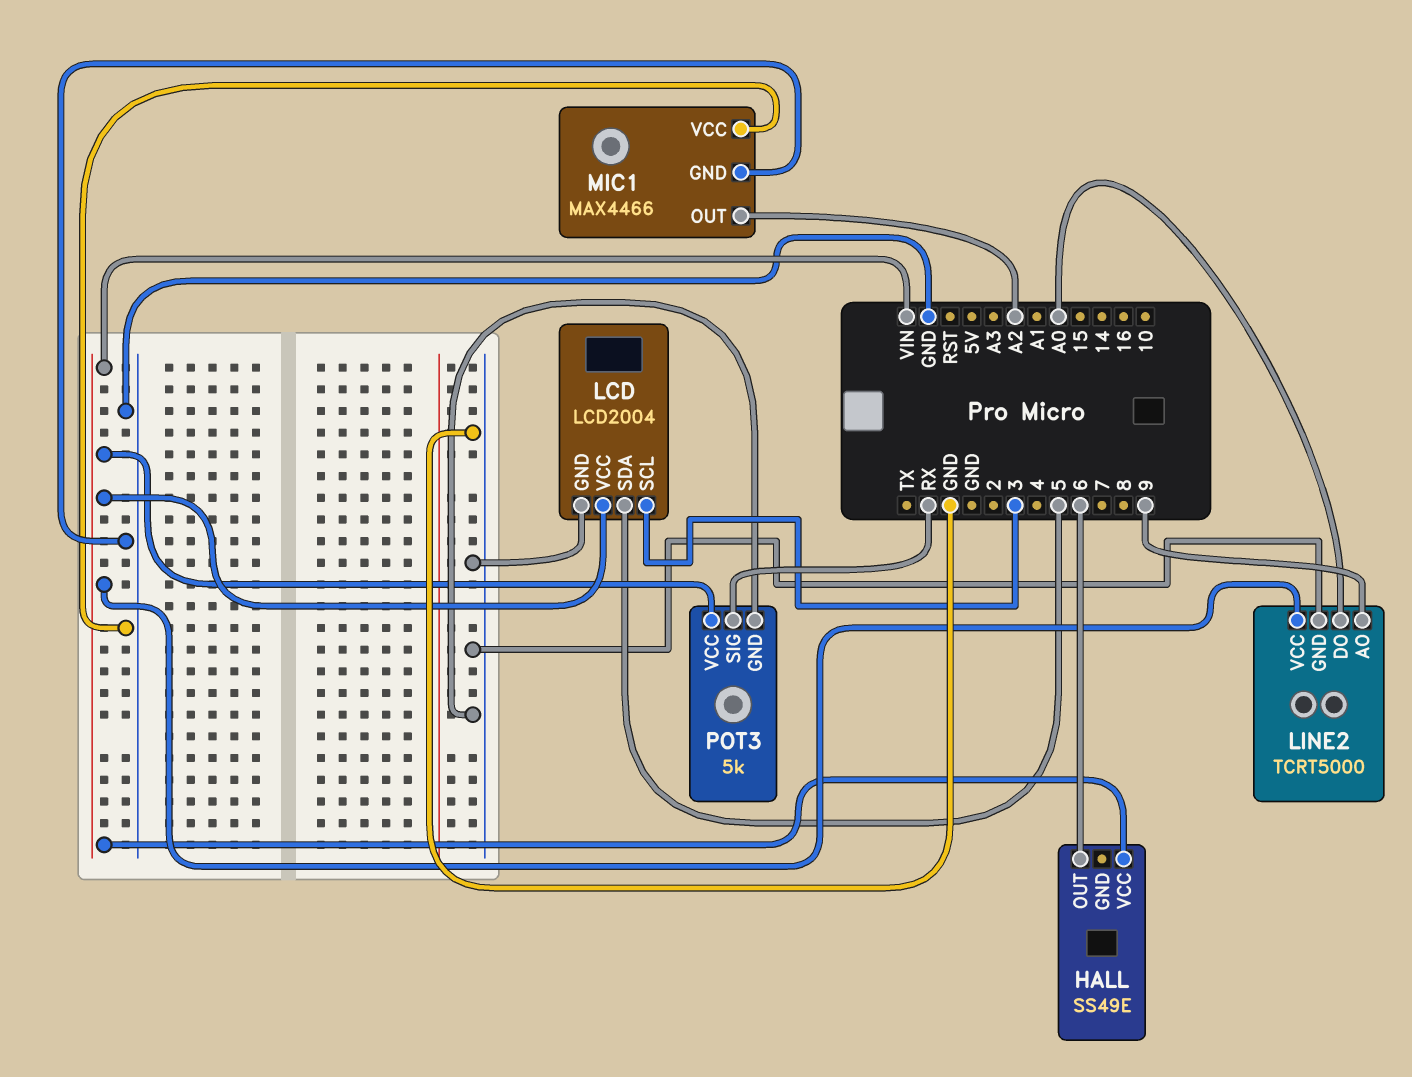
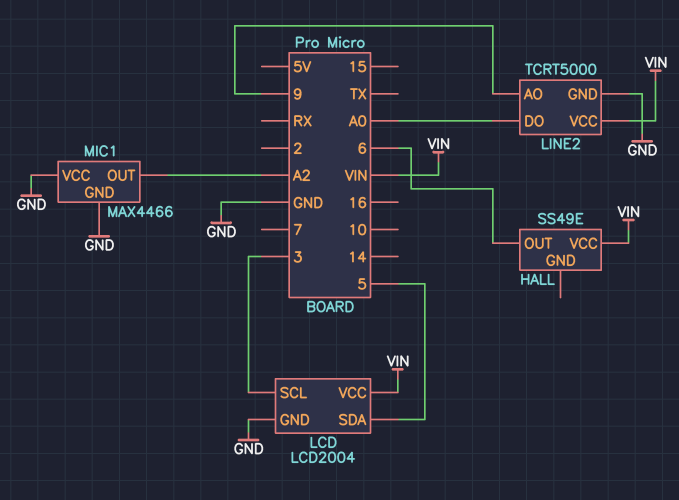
POT3: 5k -> none
POT3 pin GND: GND -> none
POT3 pin SIG: RX -> none
POT3 pin VCC: VIN -> none

